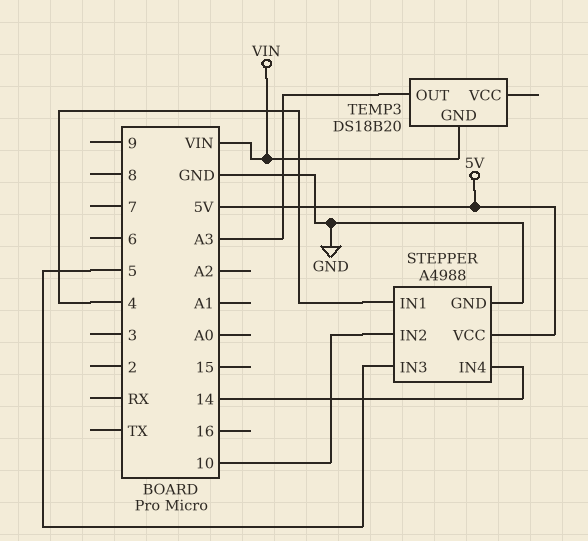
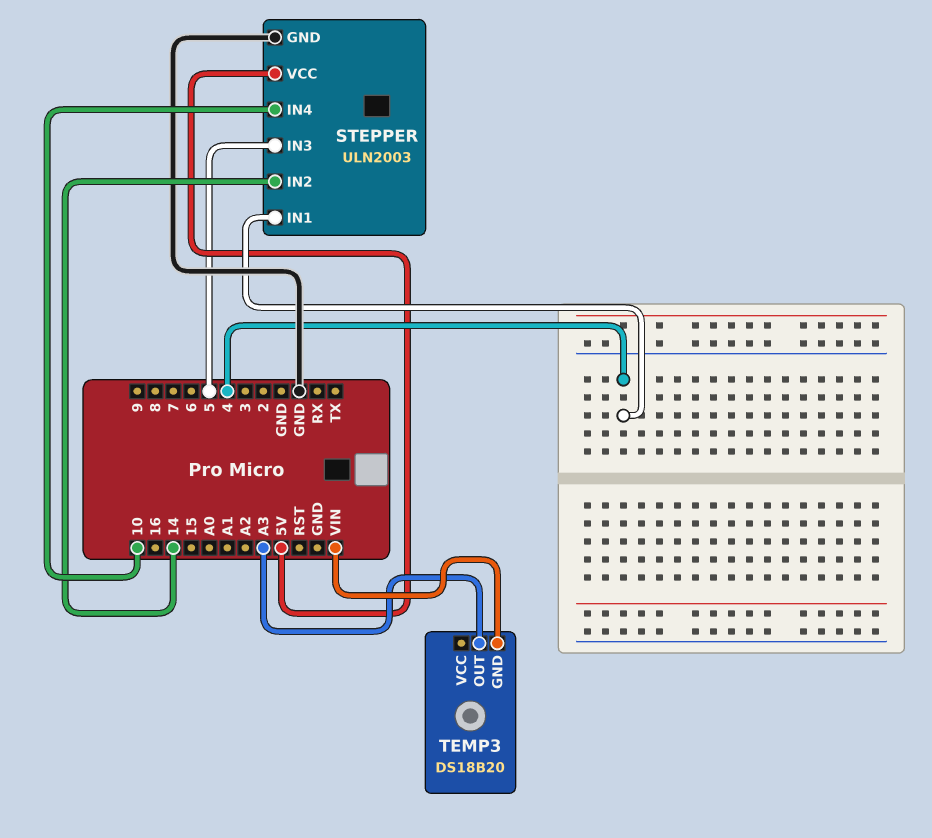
STEPPER: A4988 -> ULN2003
STEPPER pin IN2: 10 -> 14
STEPPER pin IN4: 14 -> 10

